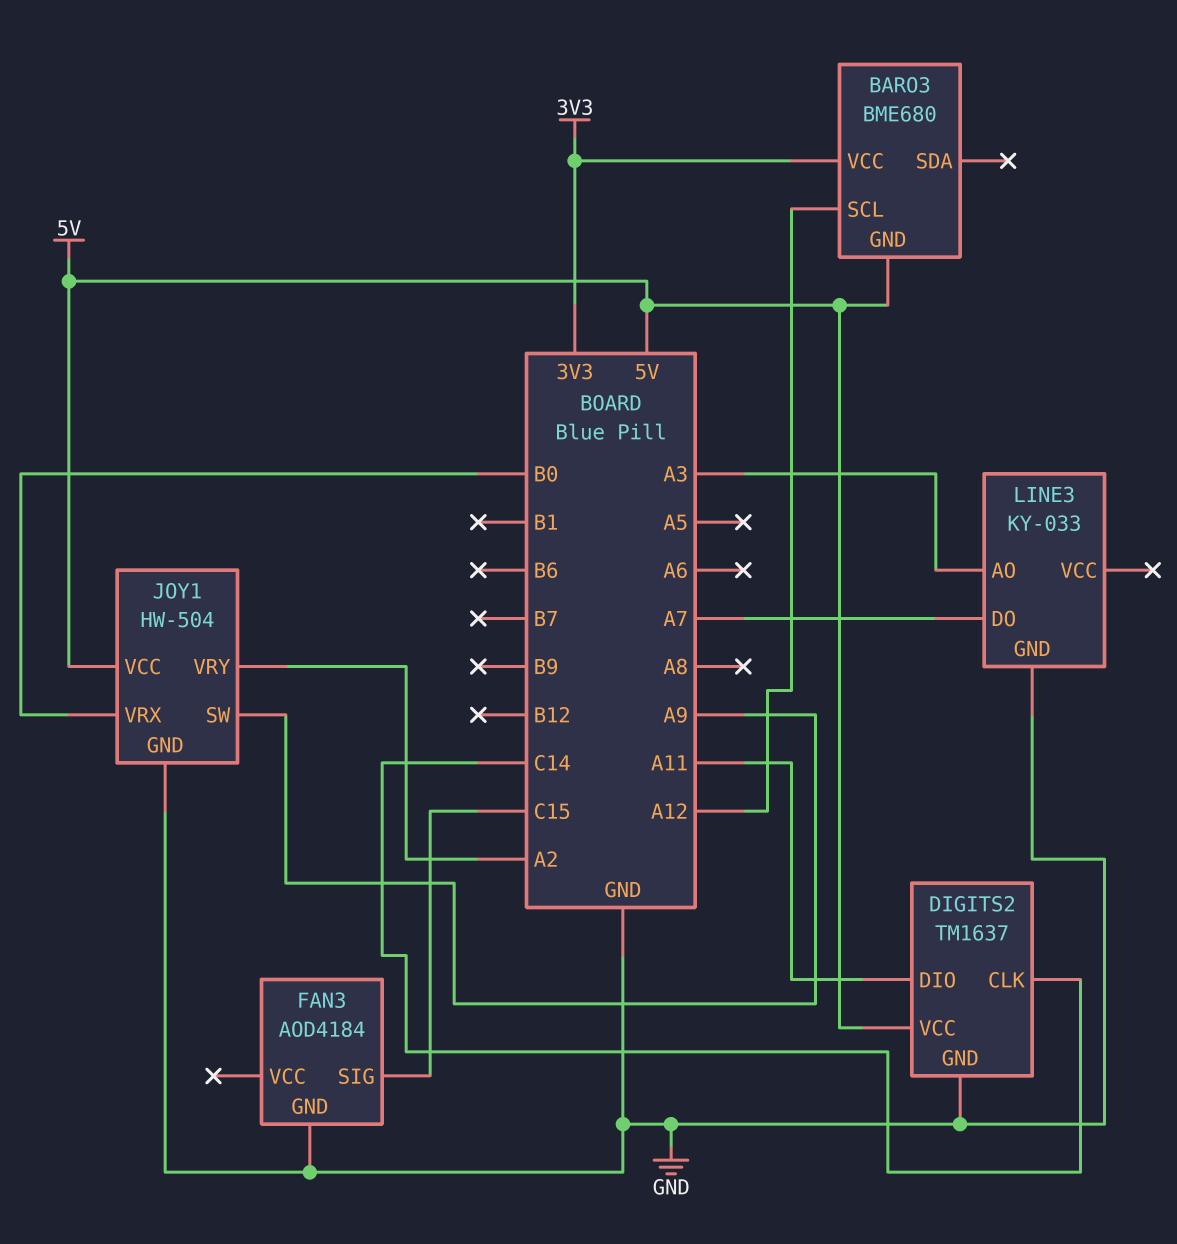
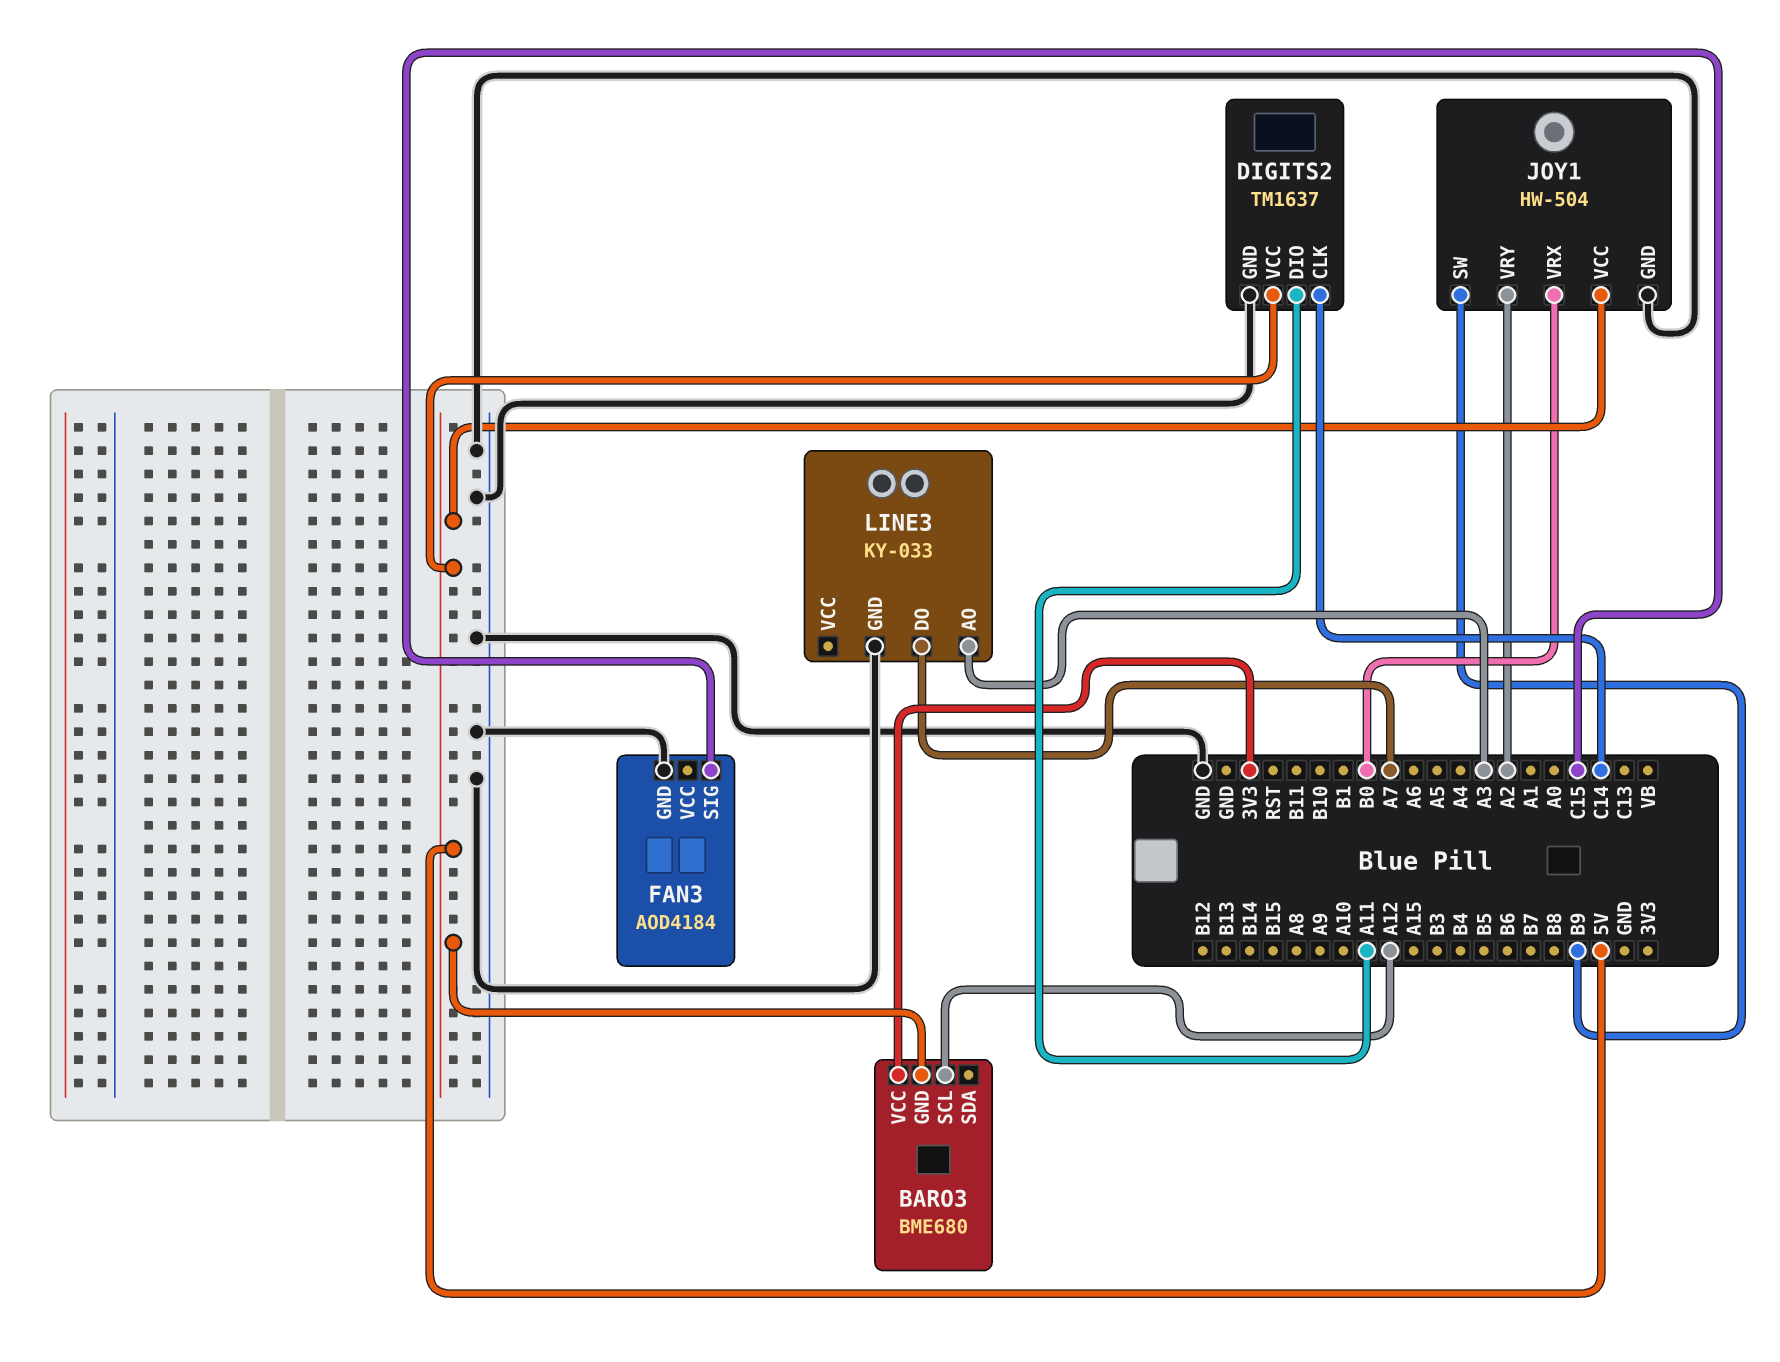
JOY1 pin SW: A9 -> B9

